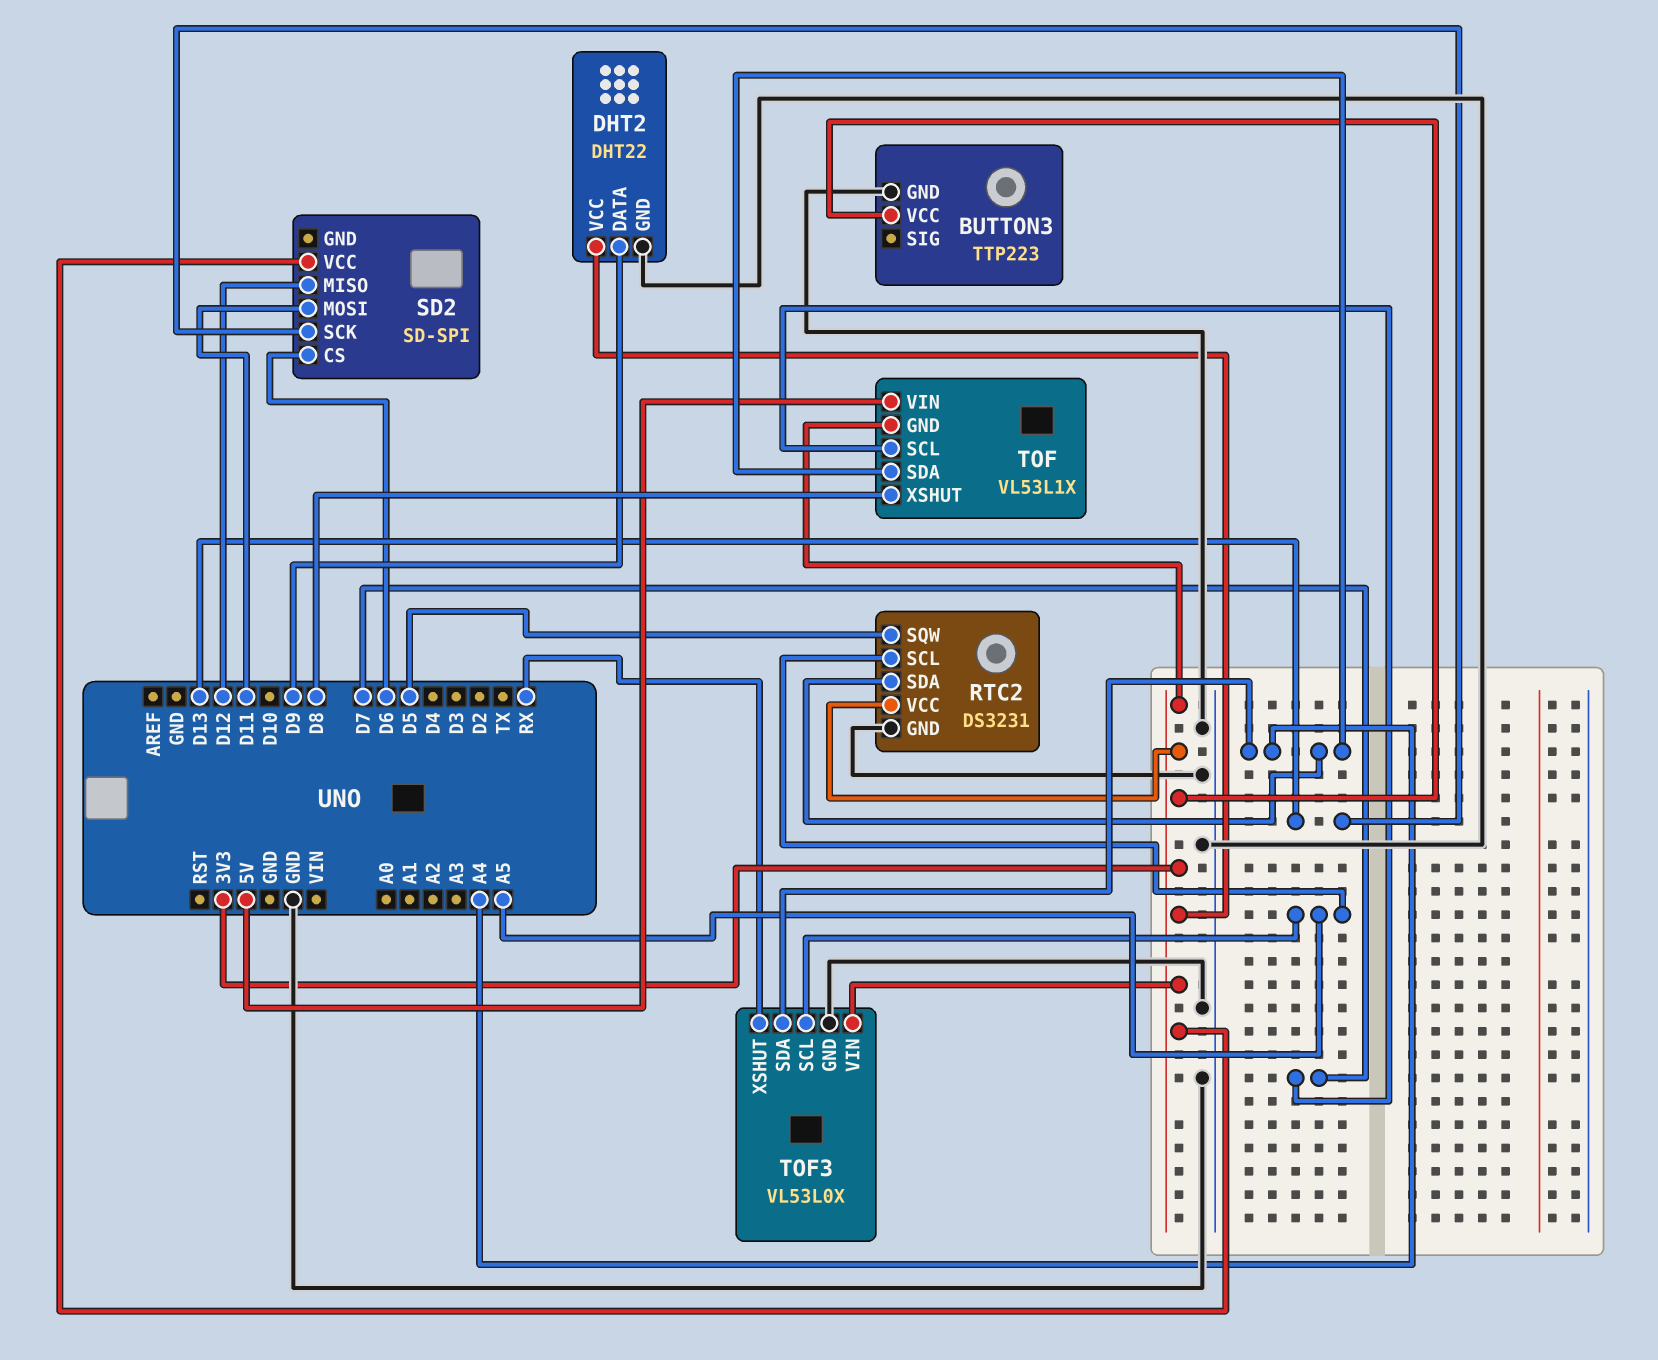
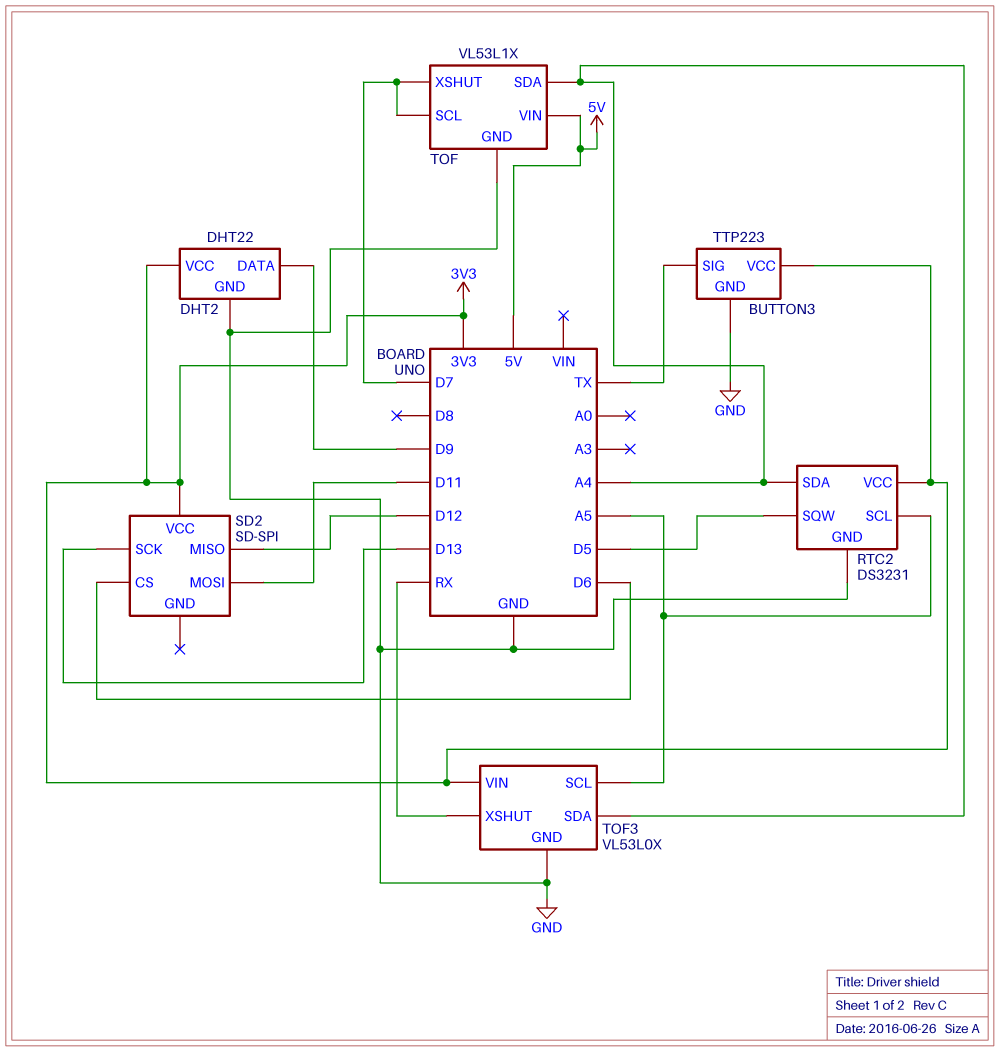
BUTTON3 pin SIG: none -> TX
TOF pin GND: 3V3 -> GND
TOF pin XSHUT: D8 -> D7

